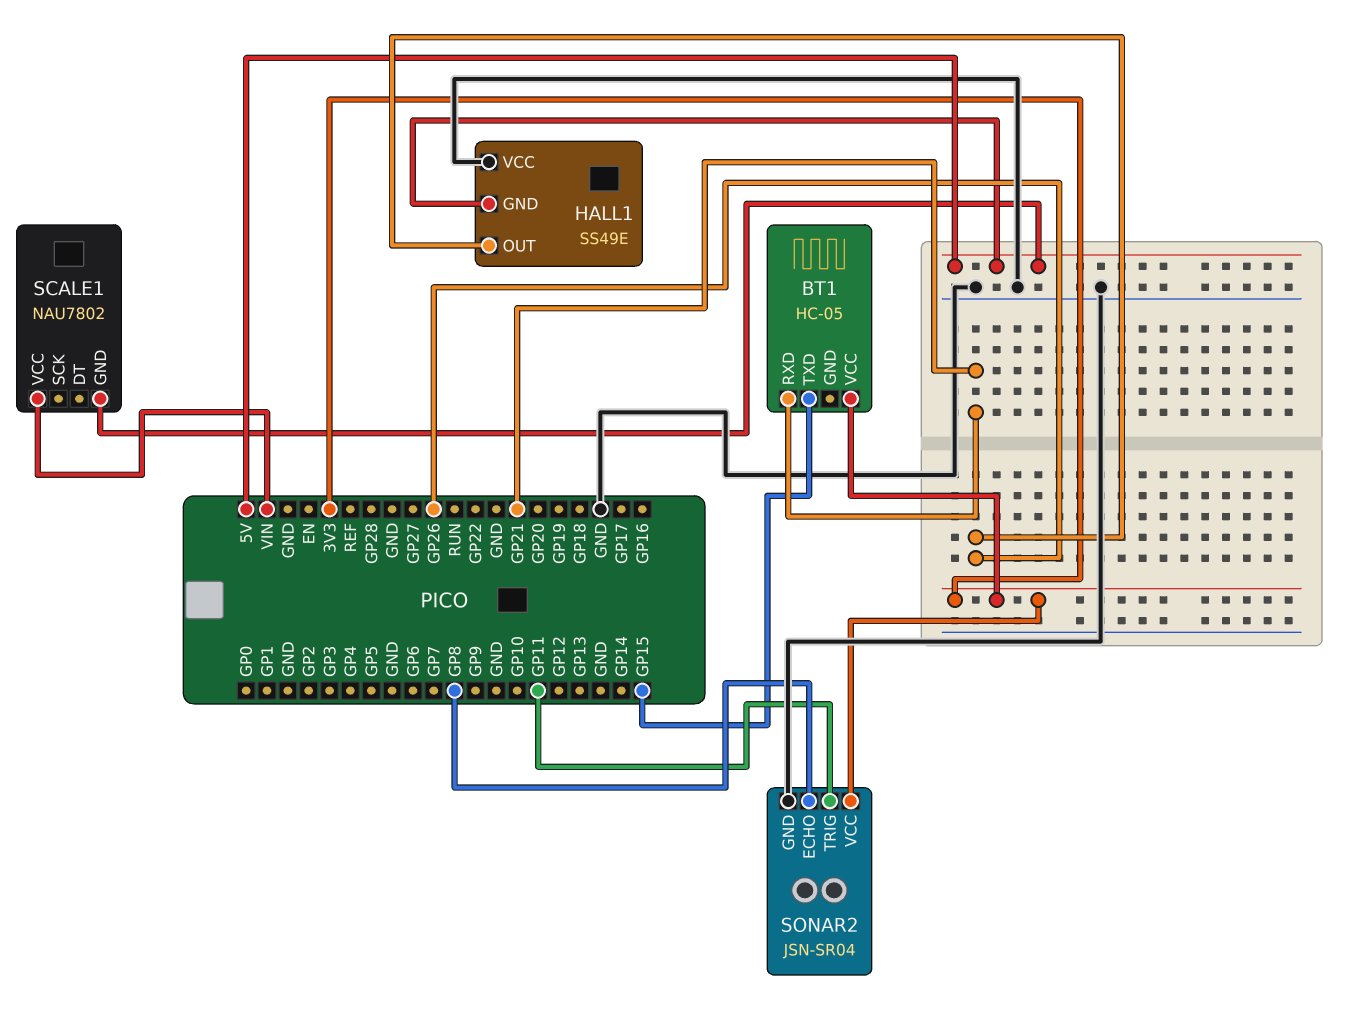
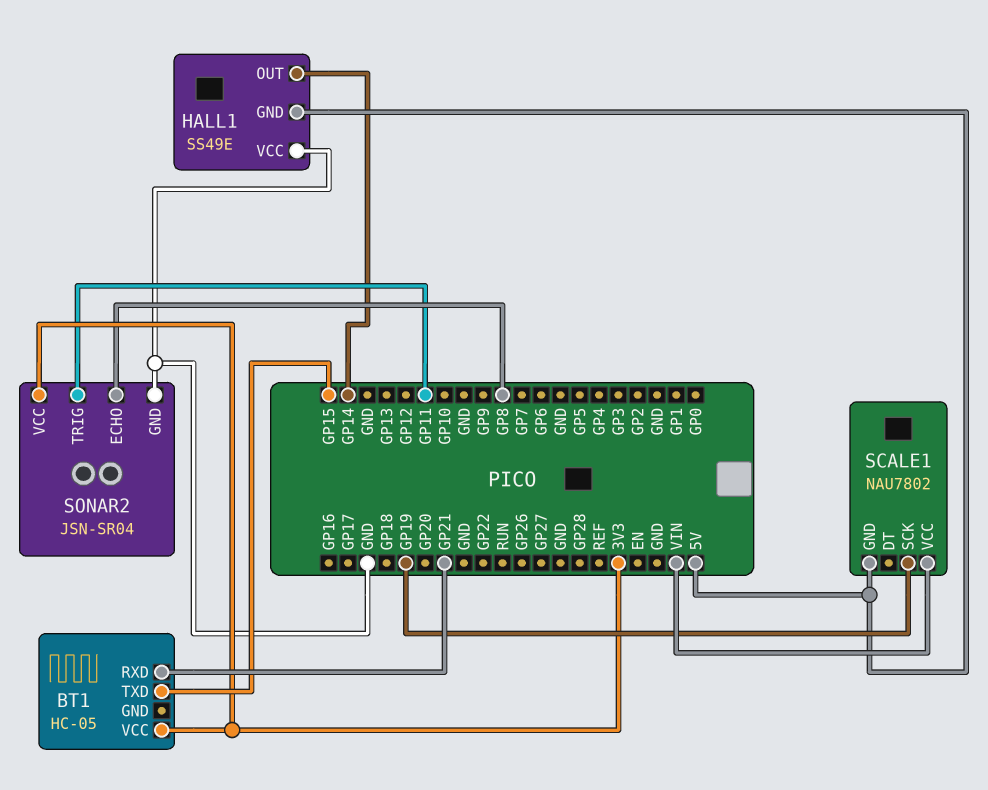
HALL1 pin OUT: GP26 -> GP14
SCALE1 pin SCK: none -> GP19

